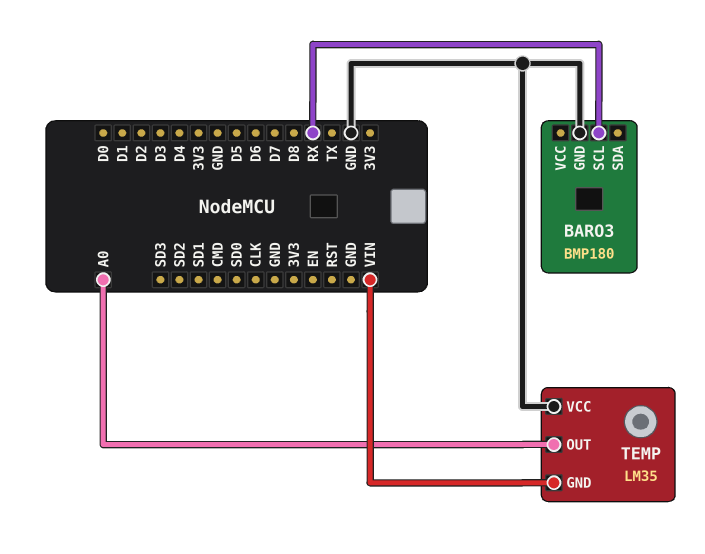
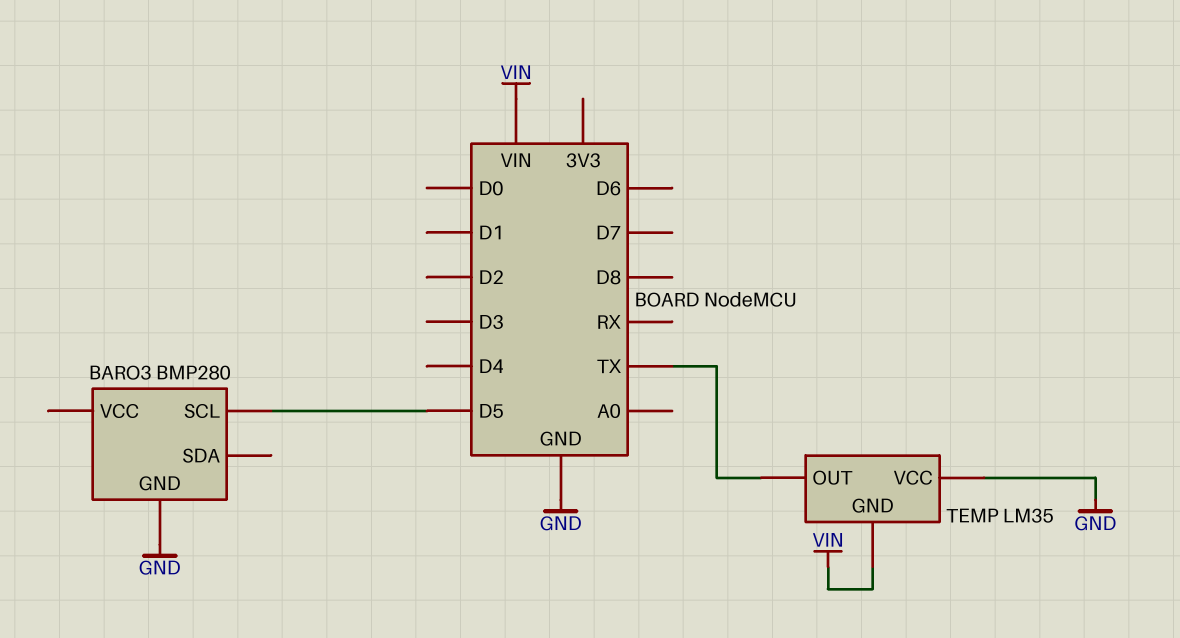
BARO3: BMP180 -> BMP280
BARO3 pin SCL: RX -> D5
TEMP pin OUT: A0 -> TX

